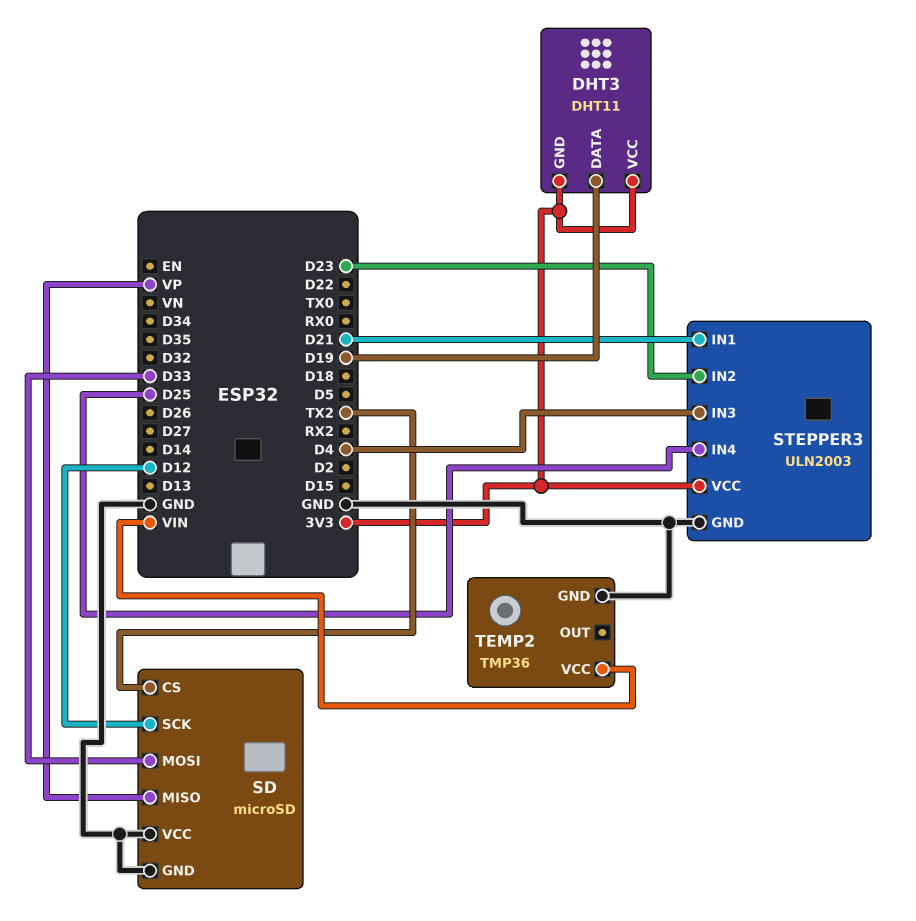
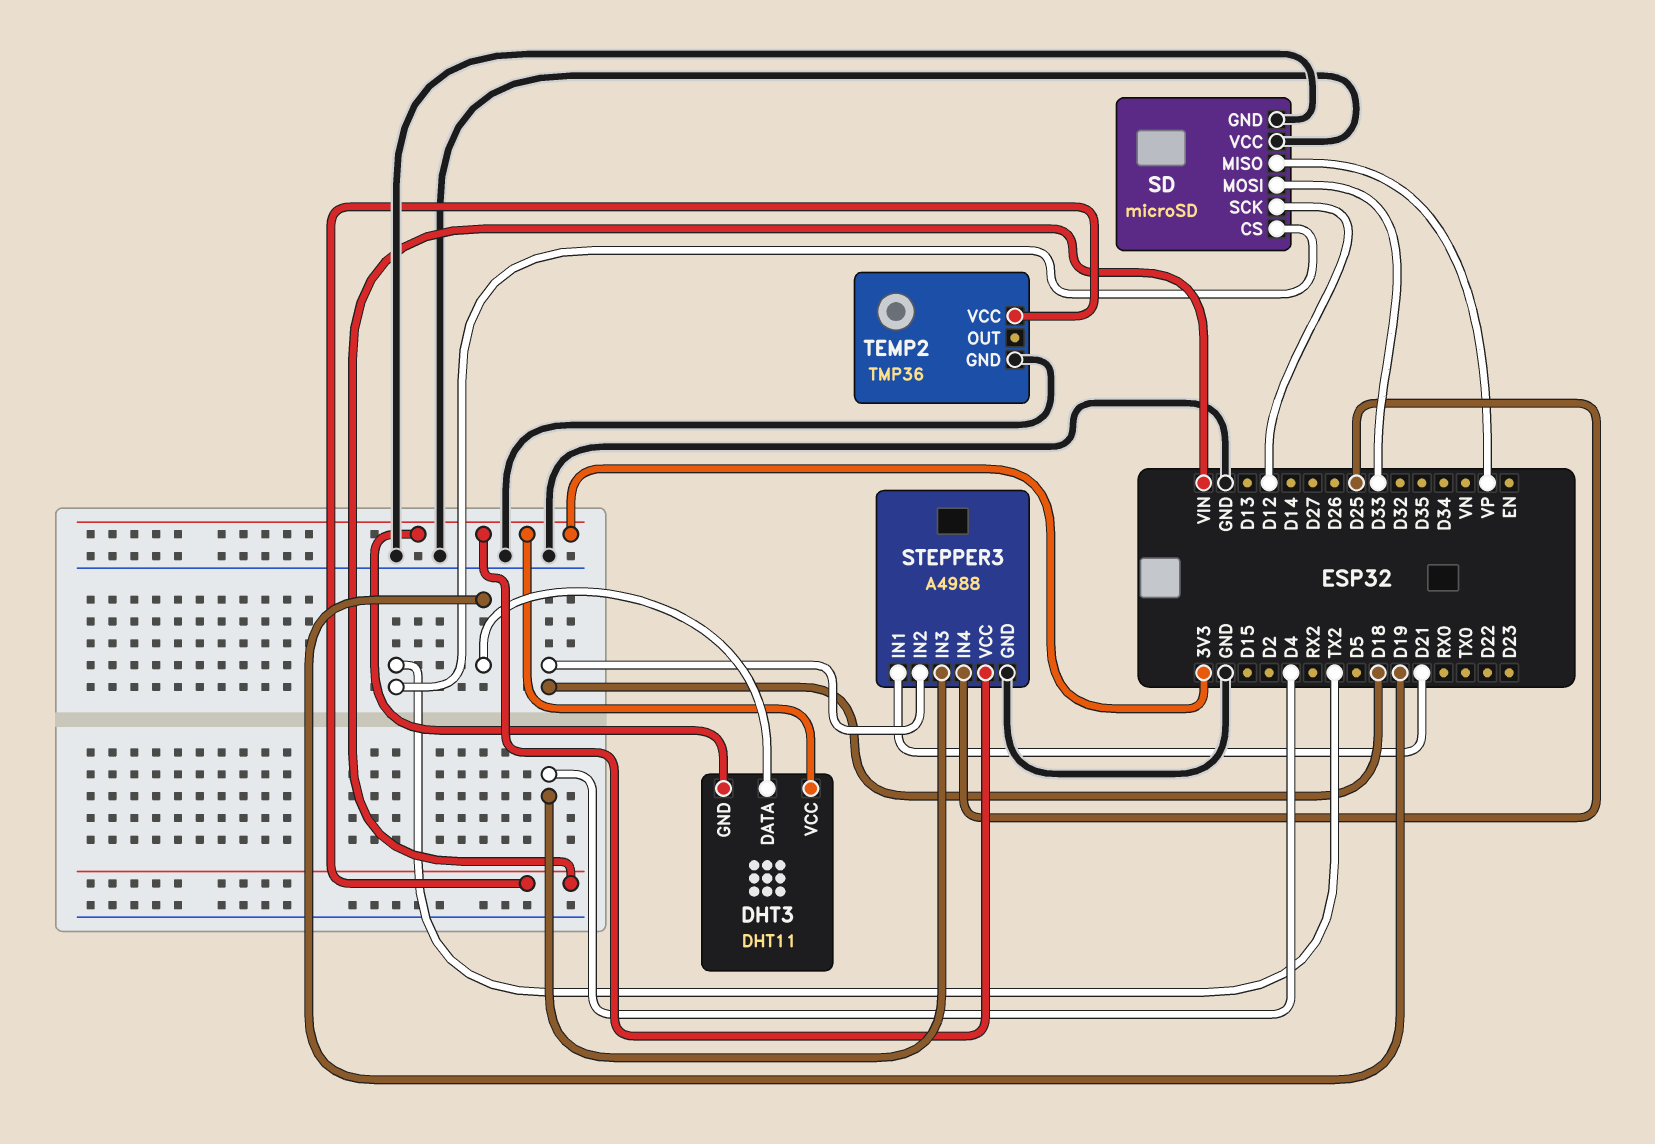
STEPPER3: ULN2003 -> A4988
STEPPER3 pin IN2: D23 -> D18

